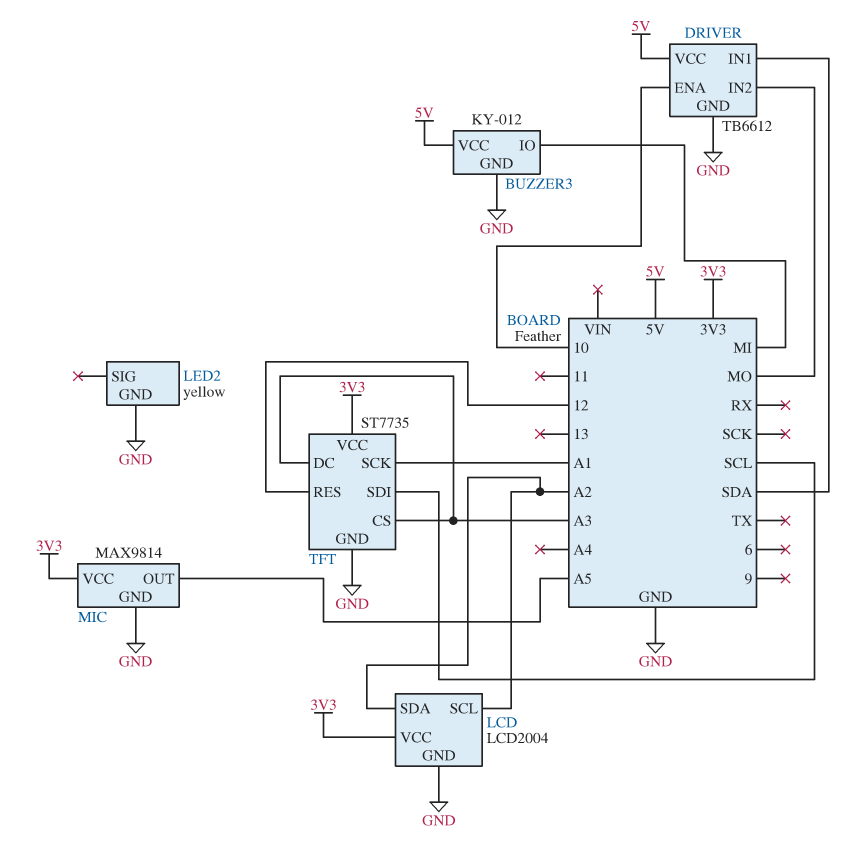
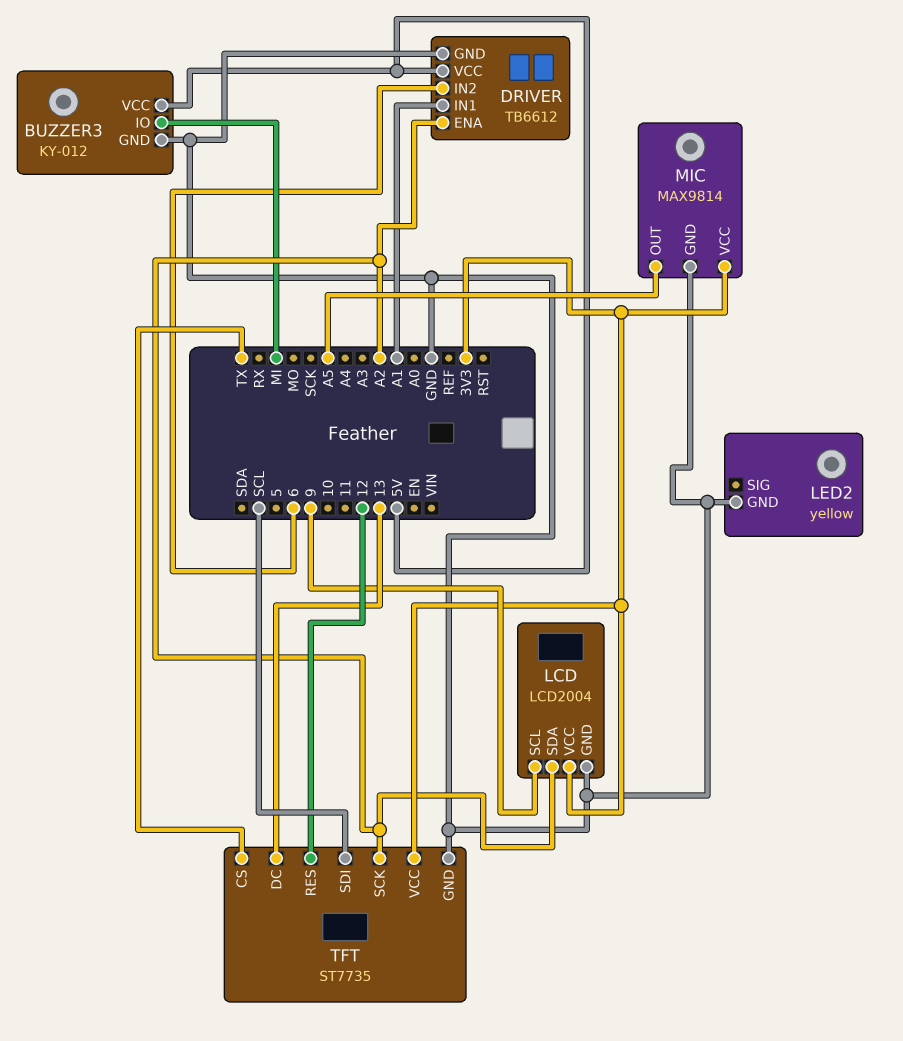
DRIVER pin ENA: 10 -> A2
DRIVER pin IN1: SDA -> A1
DRIVER pin IN2: MO -> 6
LCD pin SCL: A2 -> 9
TFT pin CS: A3 -> TX
TFT pin DC: A3 -> 13
TFT pin SCK: A1 -> A2

